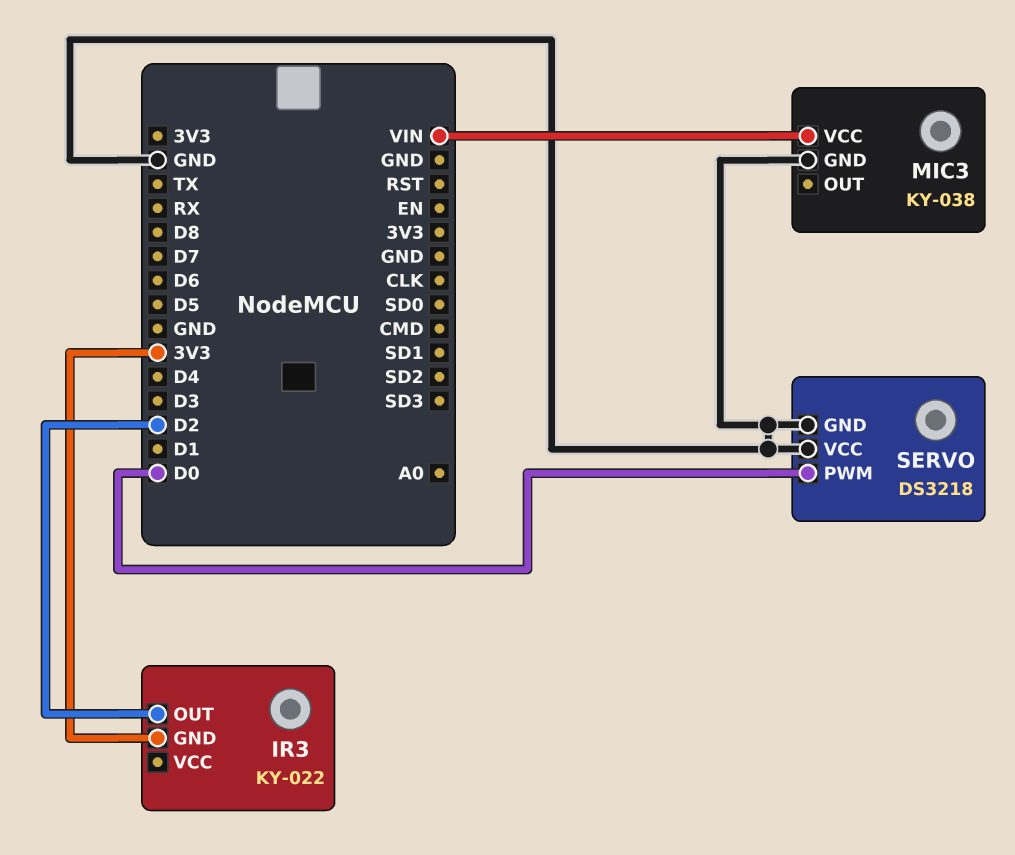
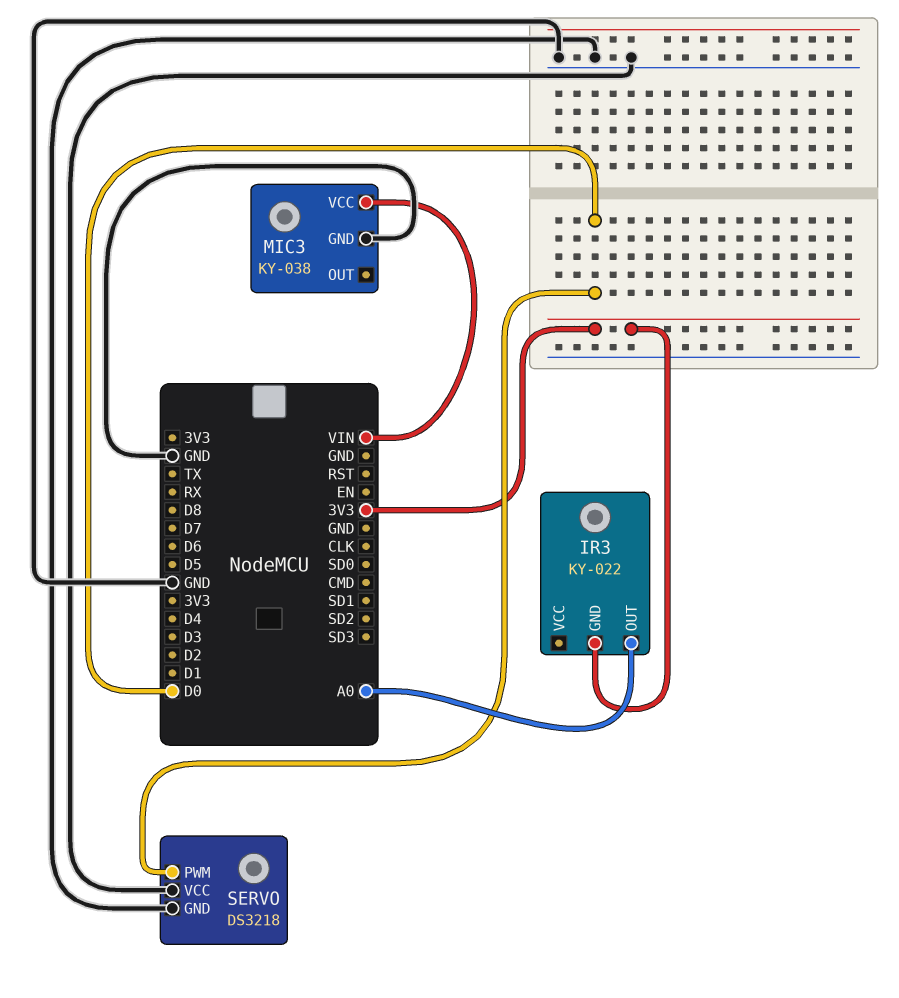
IR3 pin OUT: D2 -> A0

